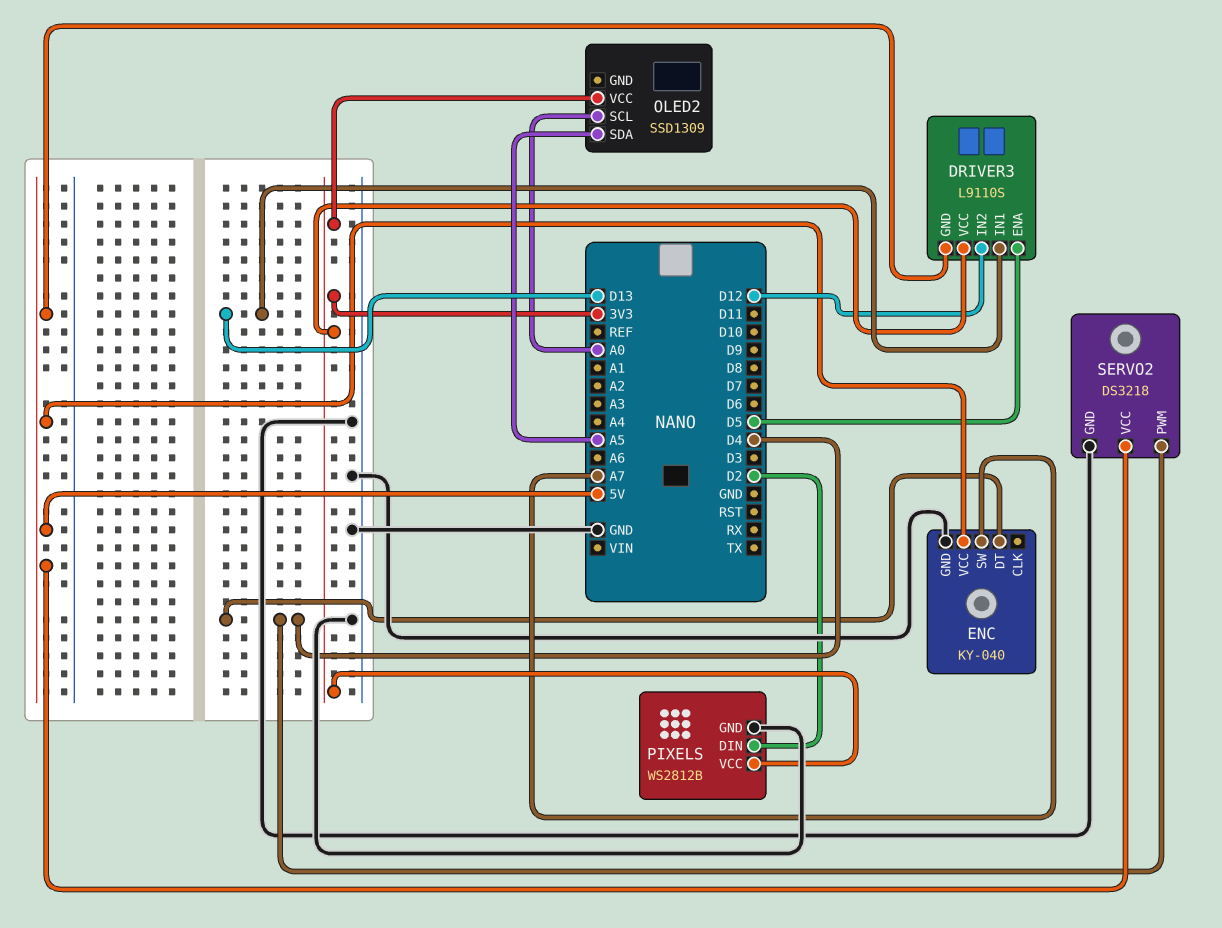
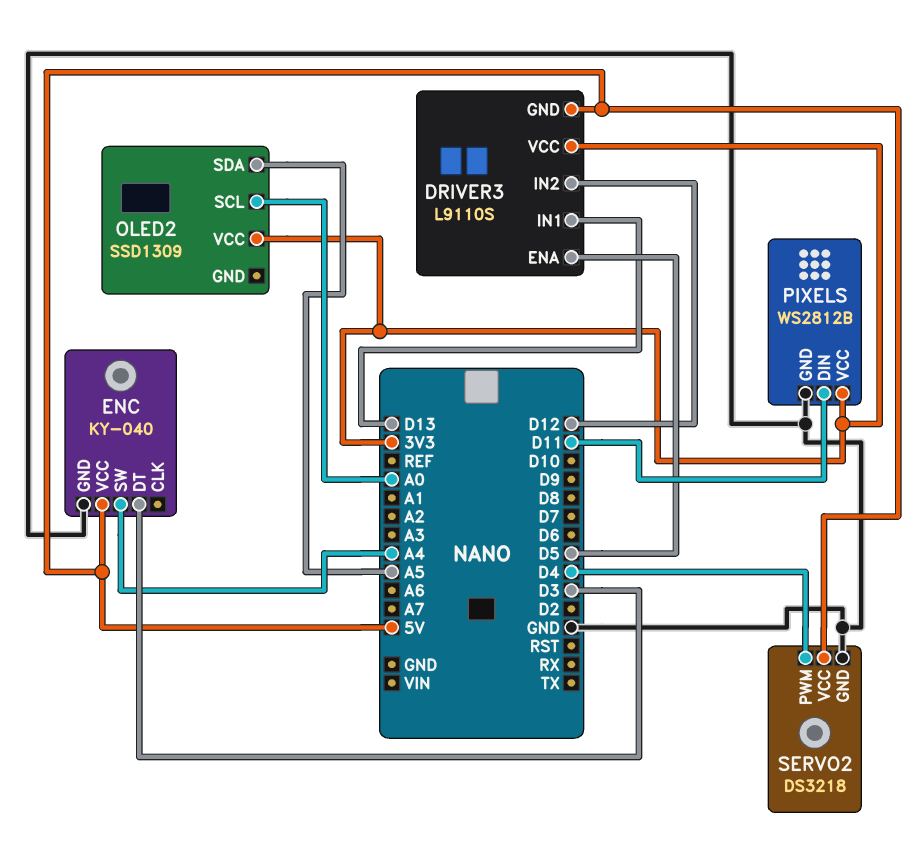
ENC pin DT: D4 -> D3
ENC pin SW: A7 -> A4
PIXELS pin DIN: D2 -> D11

